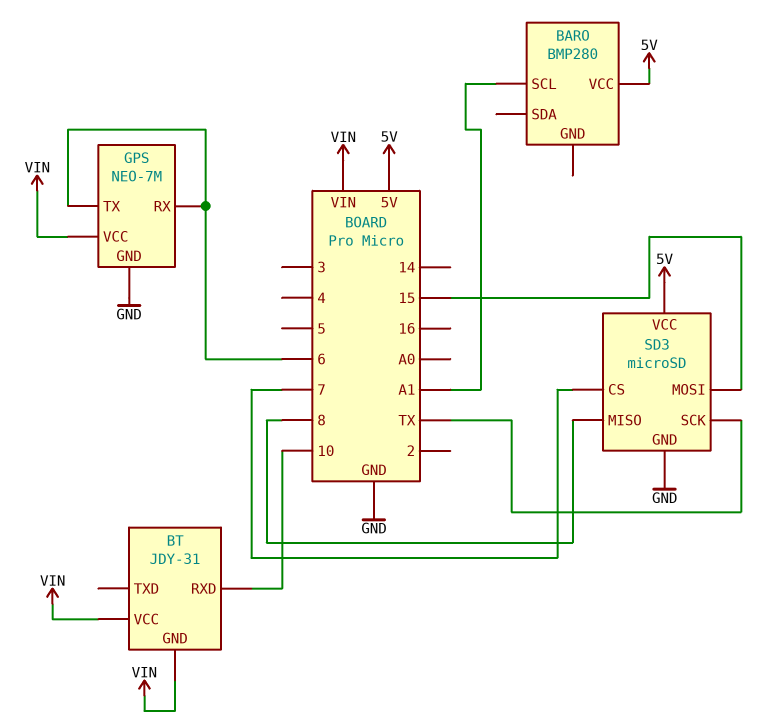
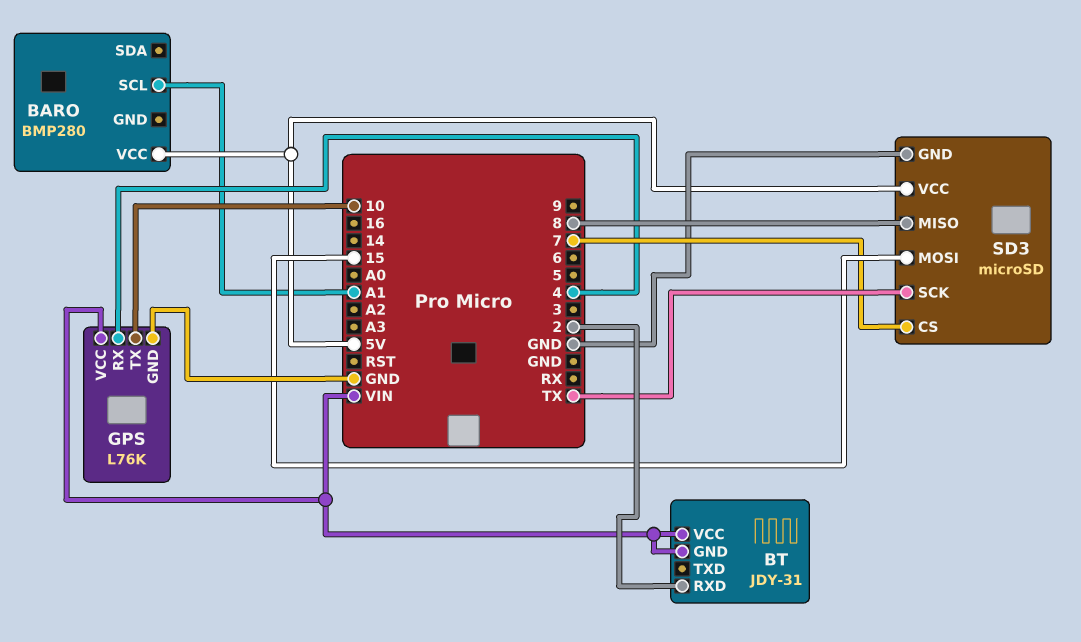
BT pin RXD: 10 -> 2
GPS: NEO-7M -> L76K
GPS pin RX: 6 -> 4
GPS pin TX: 6 -> 10

